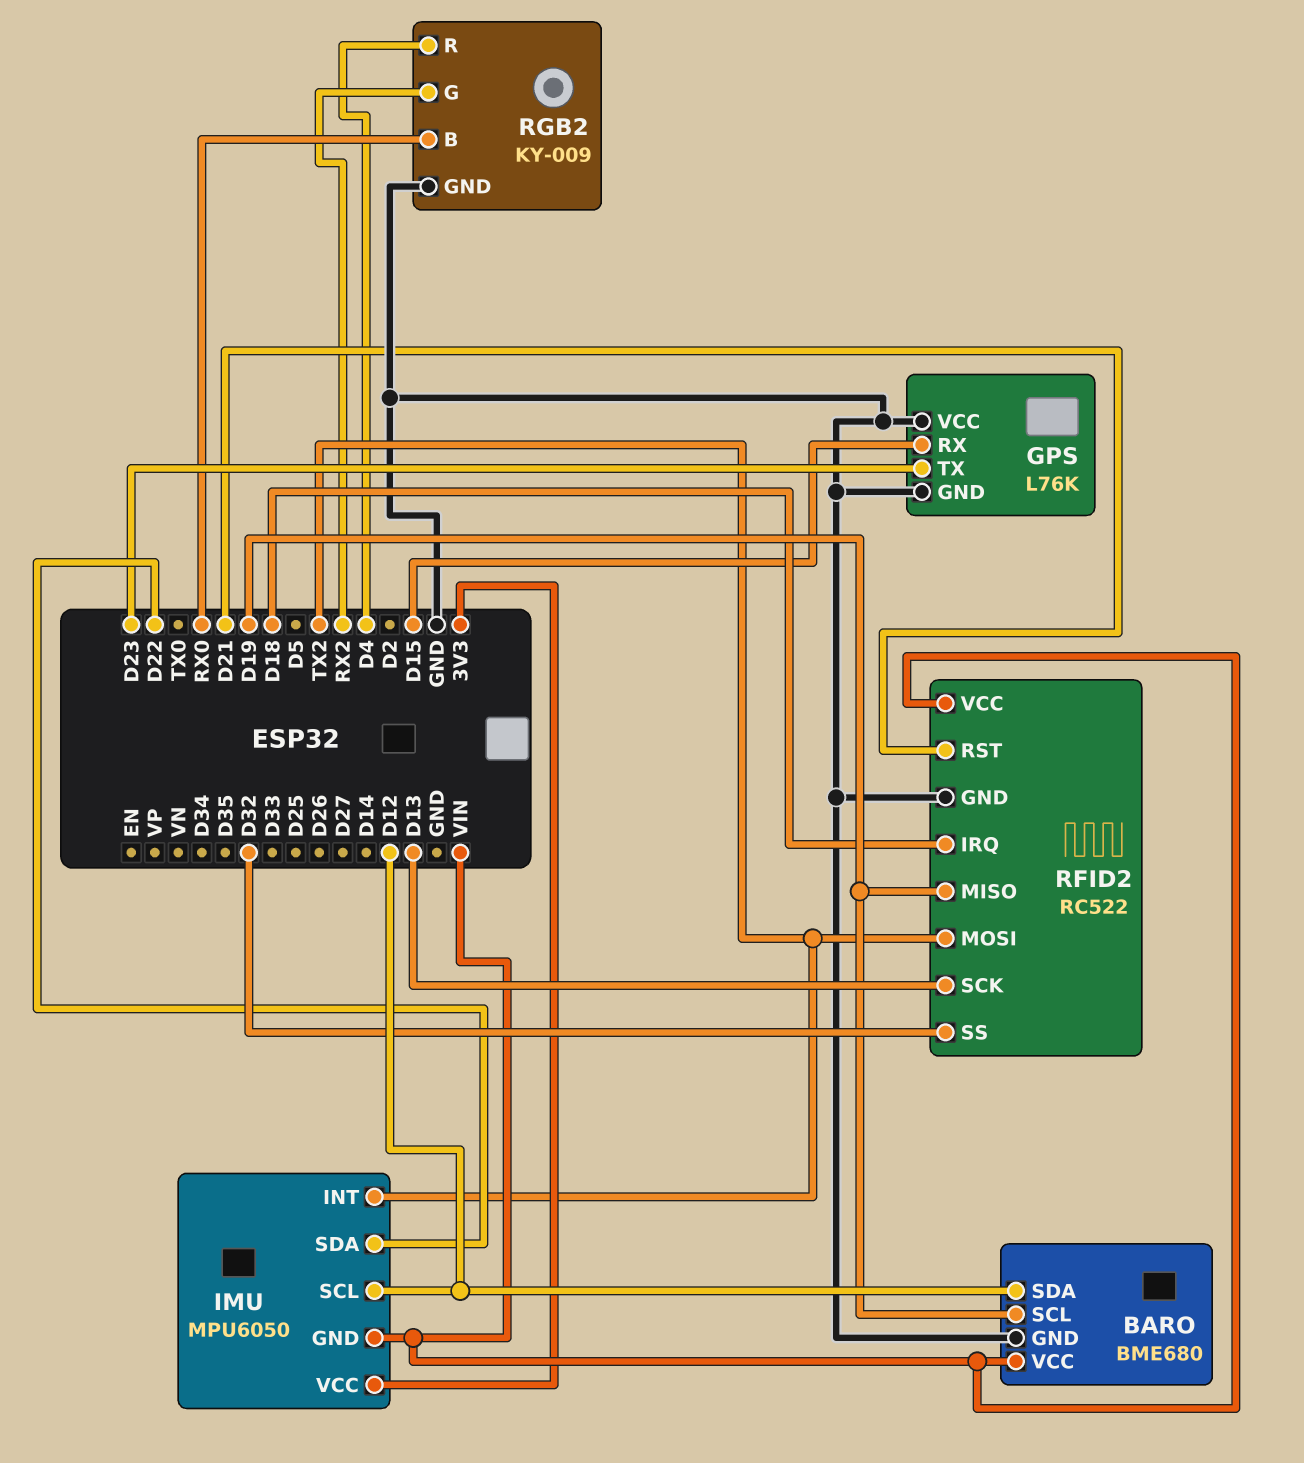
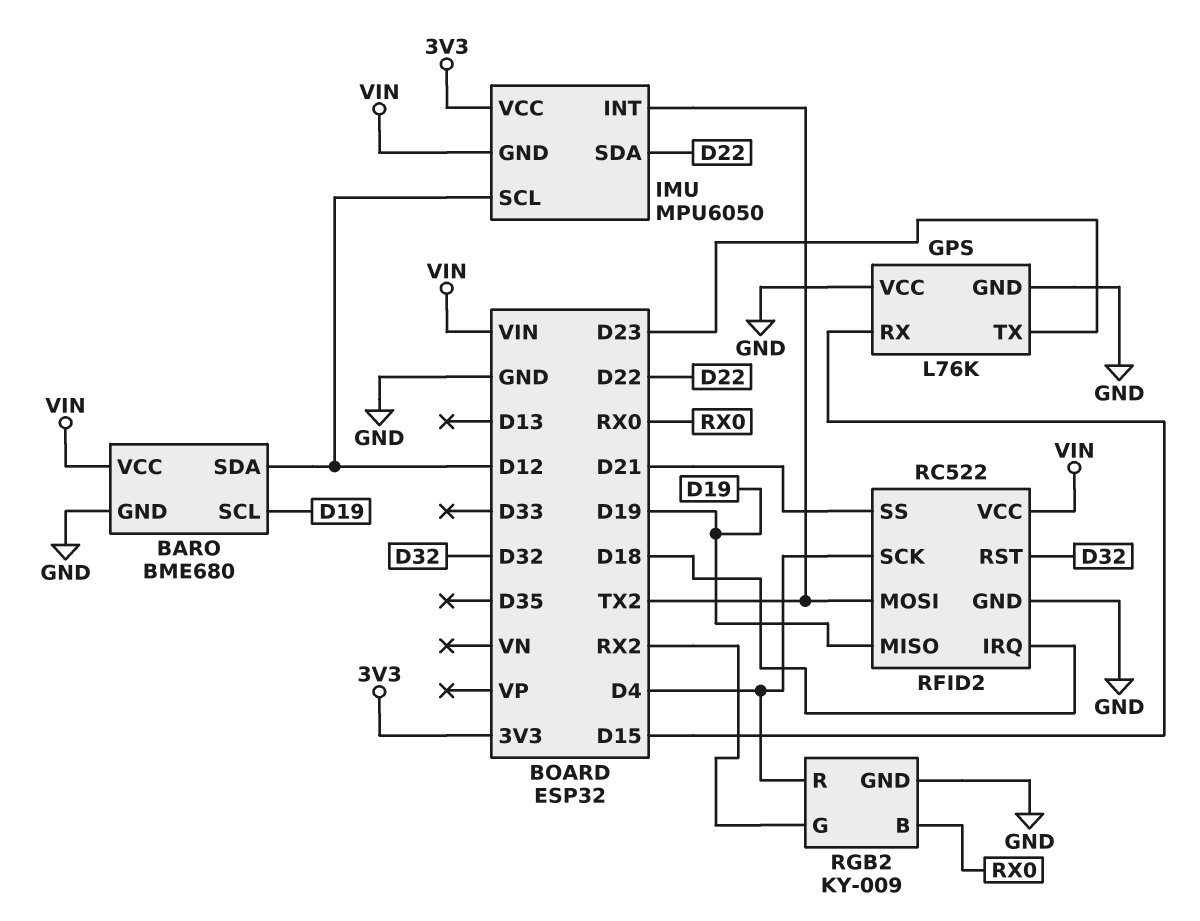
RFID2 pin RST: D21 -> D32
RFID2 pin SCK: D13 -> D4
RFID2 pin SS: D32 -> D21

